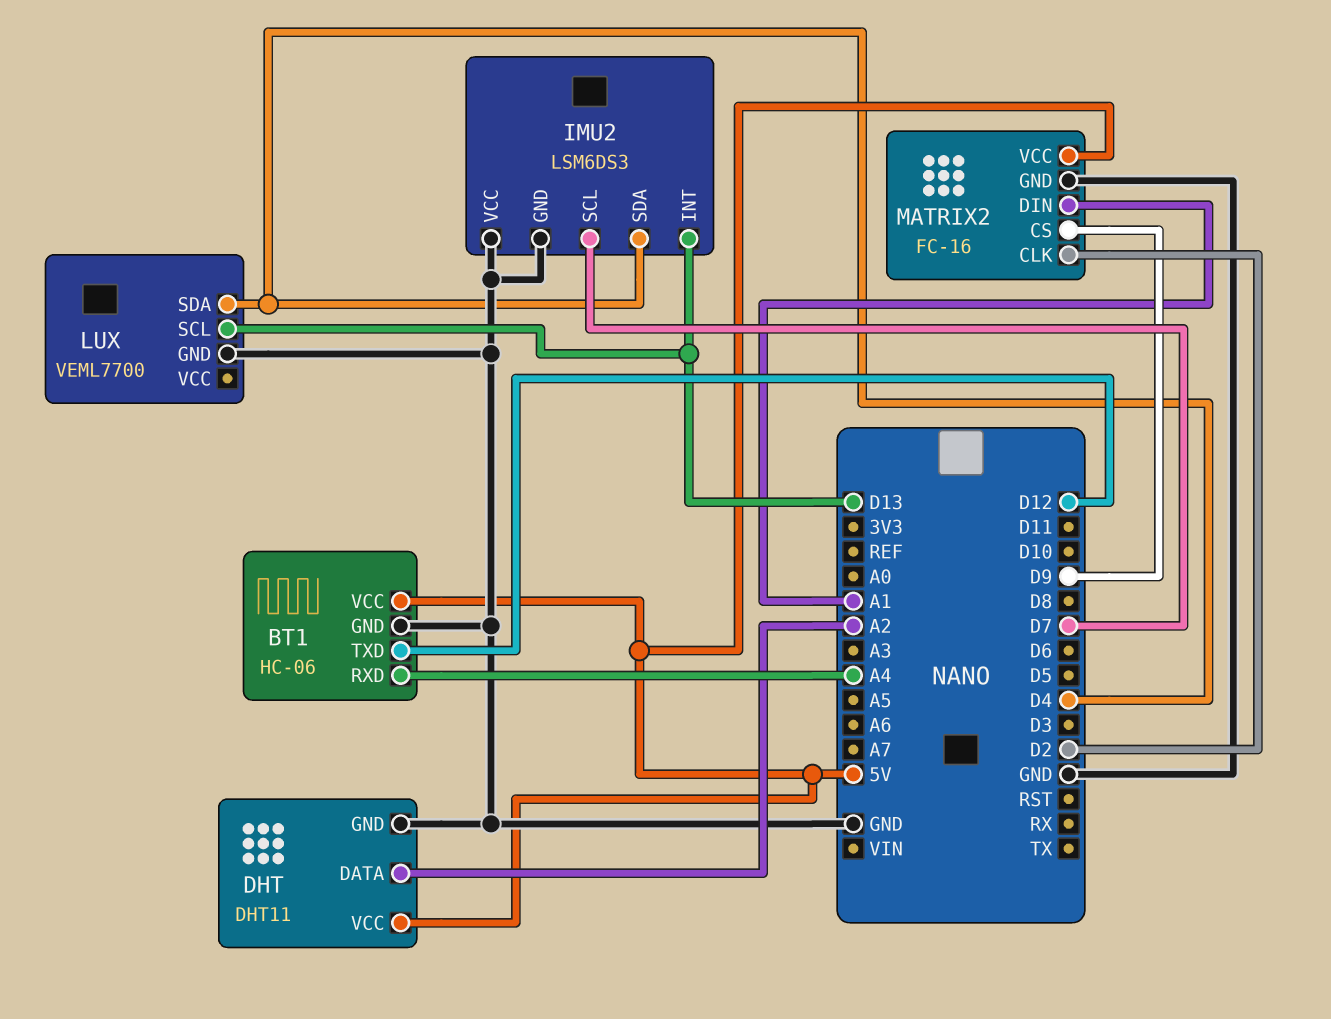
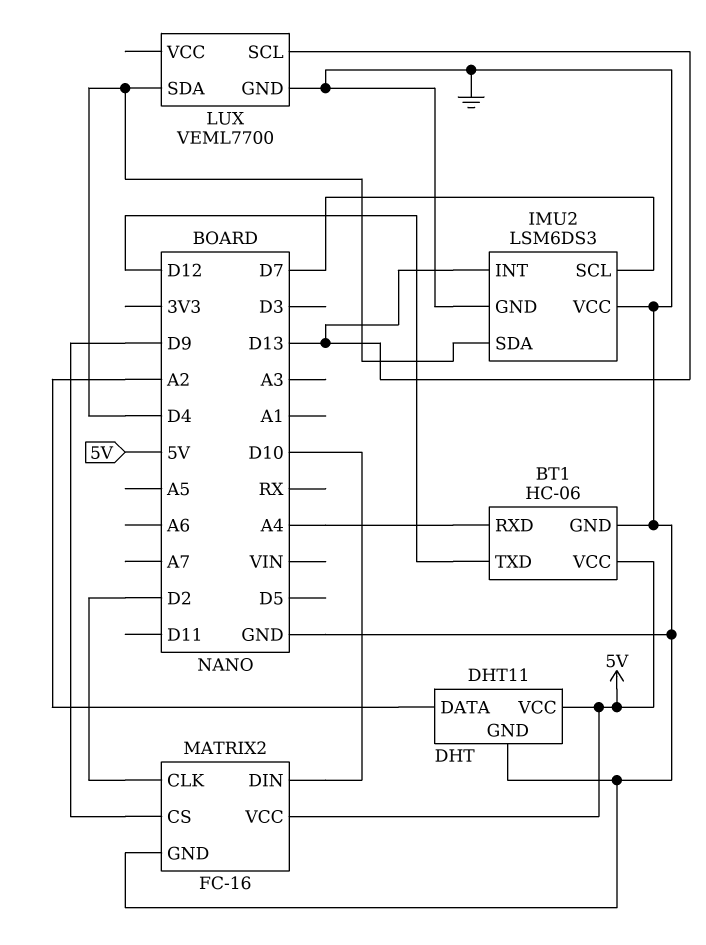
MATRIX2 pin DIN: A1 -> D10

